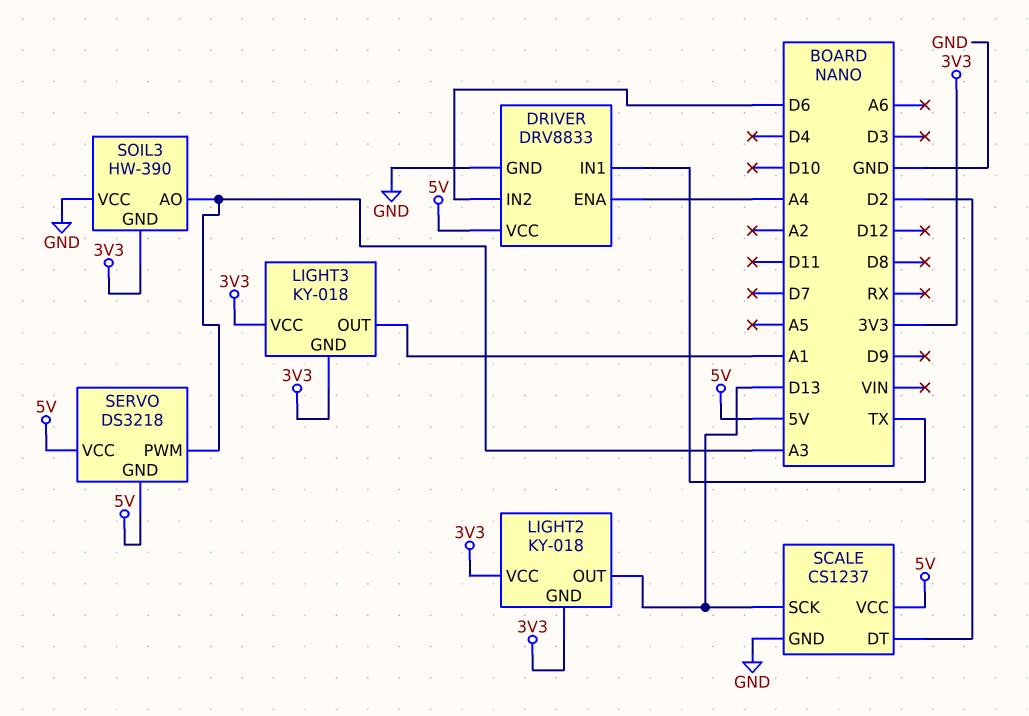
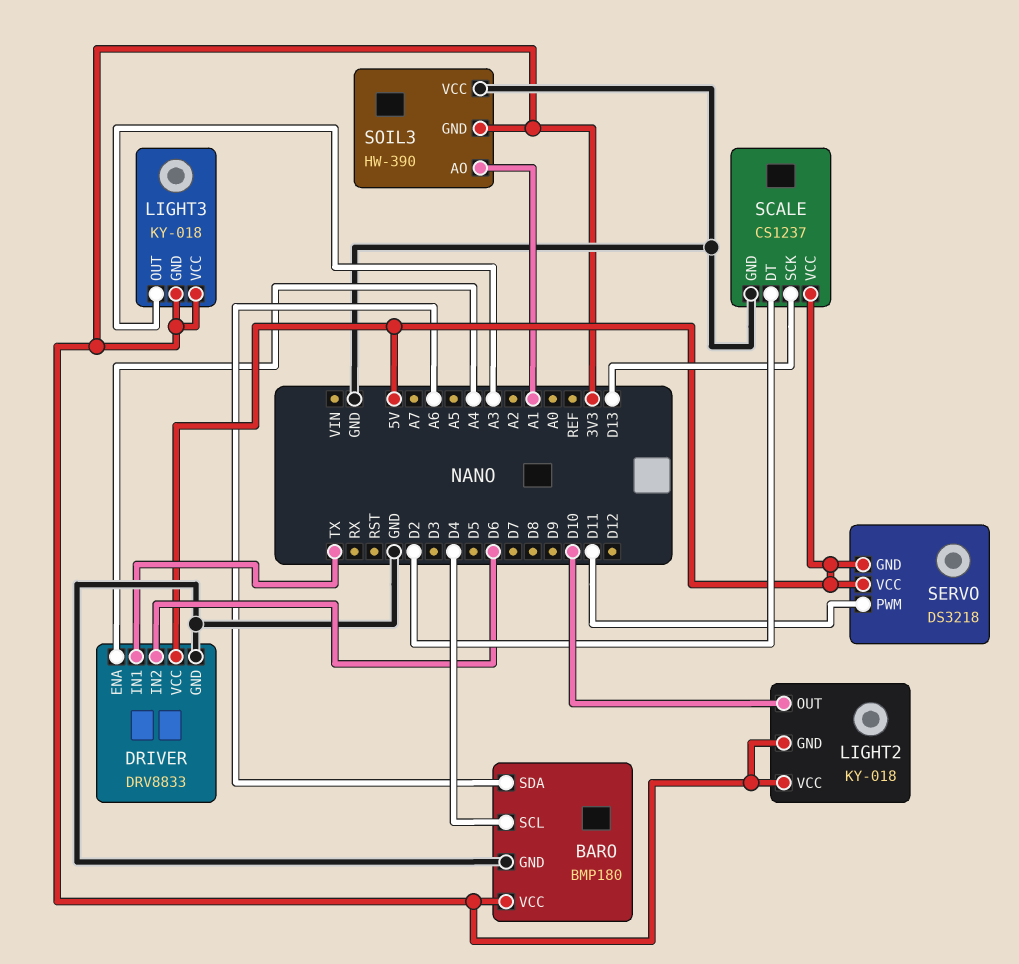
BARO: none -> BMP180
BARO pin GND: none -> GND
BARO pin SCL: none -> D4
BARO pin SDA: none -> A6
BARO pin VCC: none -> 3V3
LIGHT2 pin OUT: D13 -> D10
LIGHT3 pin OUT: A1 -> A3
SERVO pin PWM: A3 -> D11
SOIL3 pin AO: A3 -> A1

